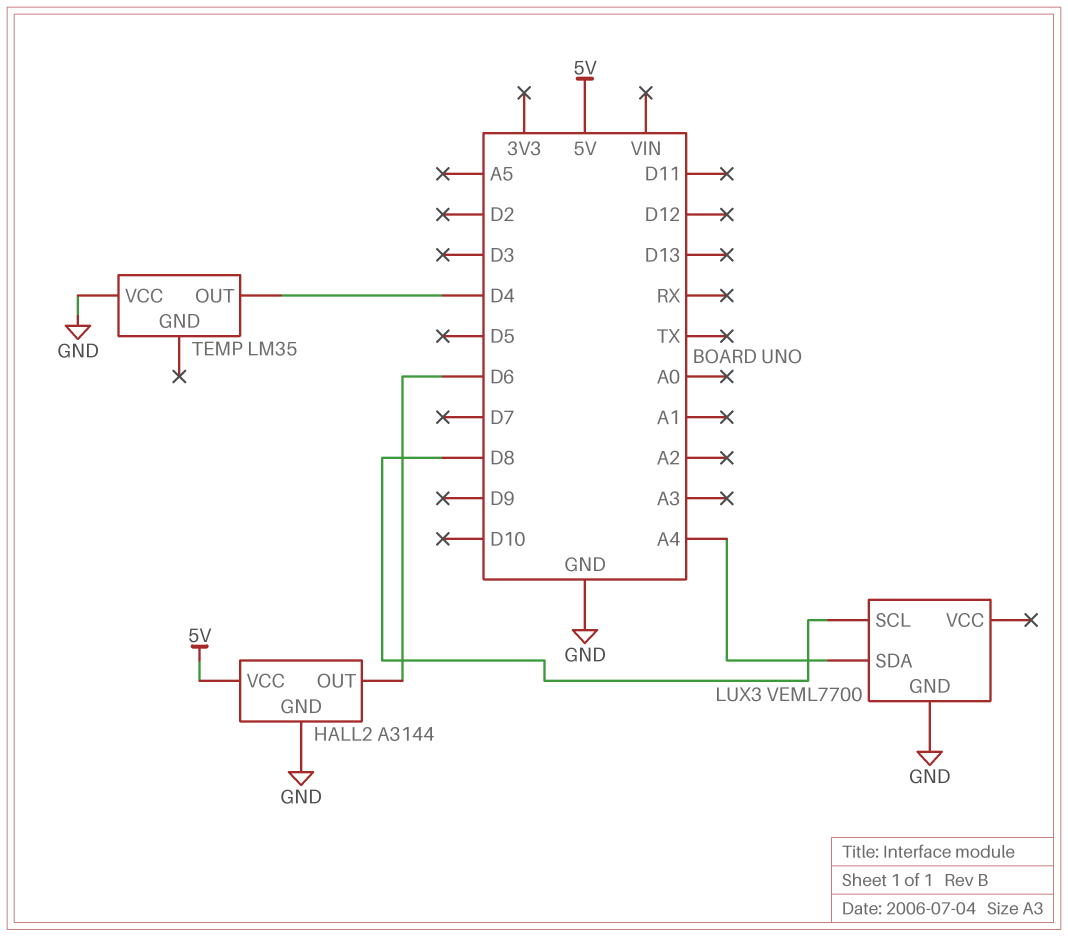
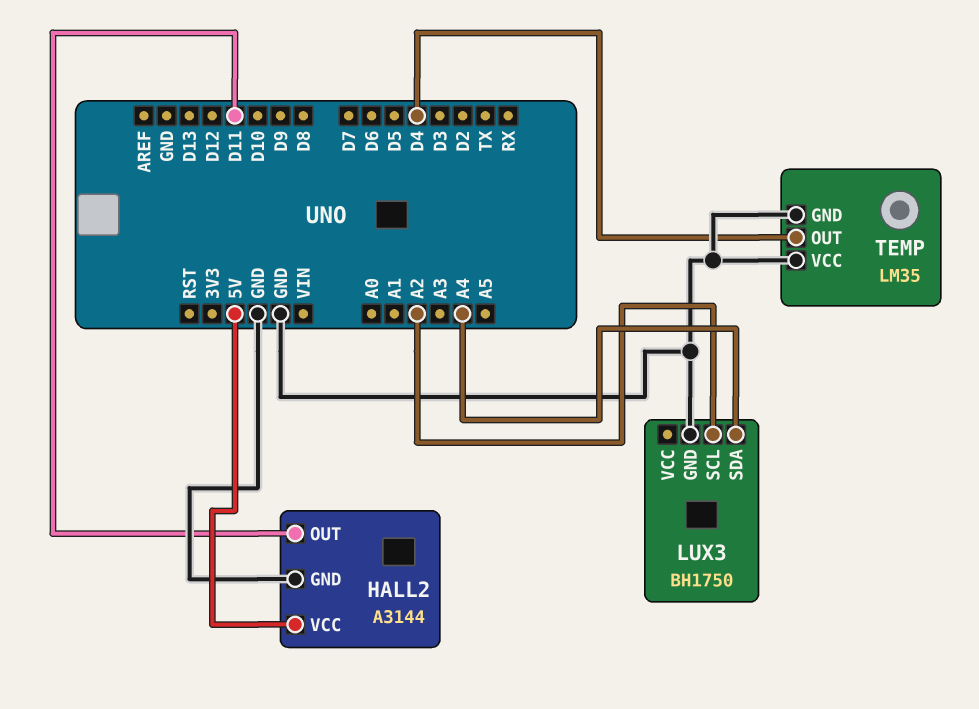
HALL2 pin OUT: D6 -> D11
LUX3: VEML7700 -> BH1750
LUX3 pin SCL: D8 -> A2
TEMP pin GND: none -> GND

